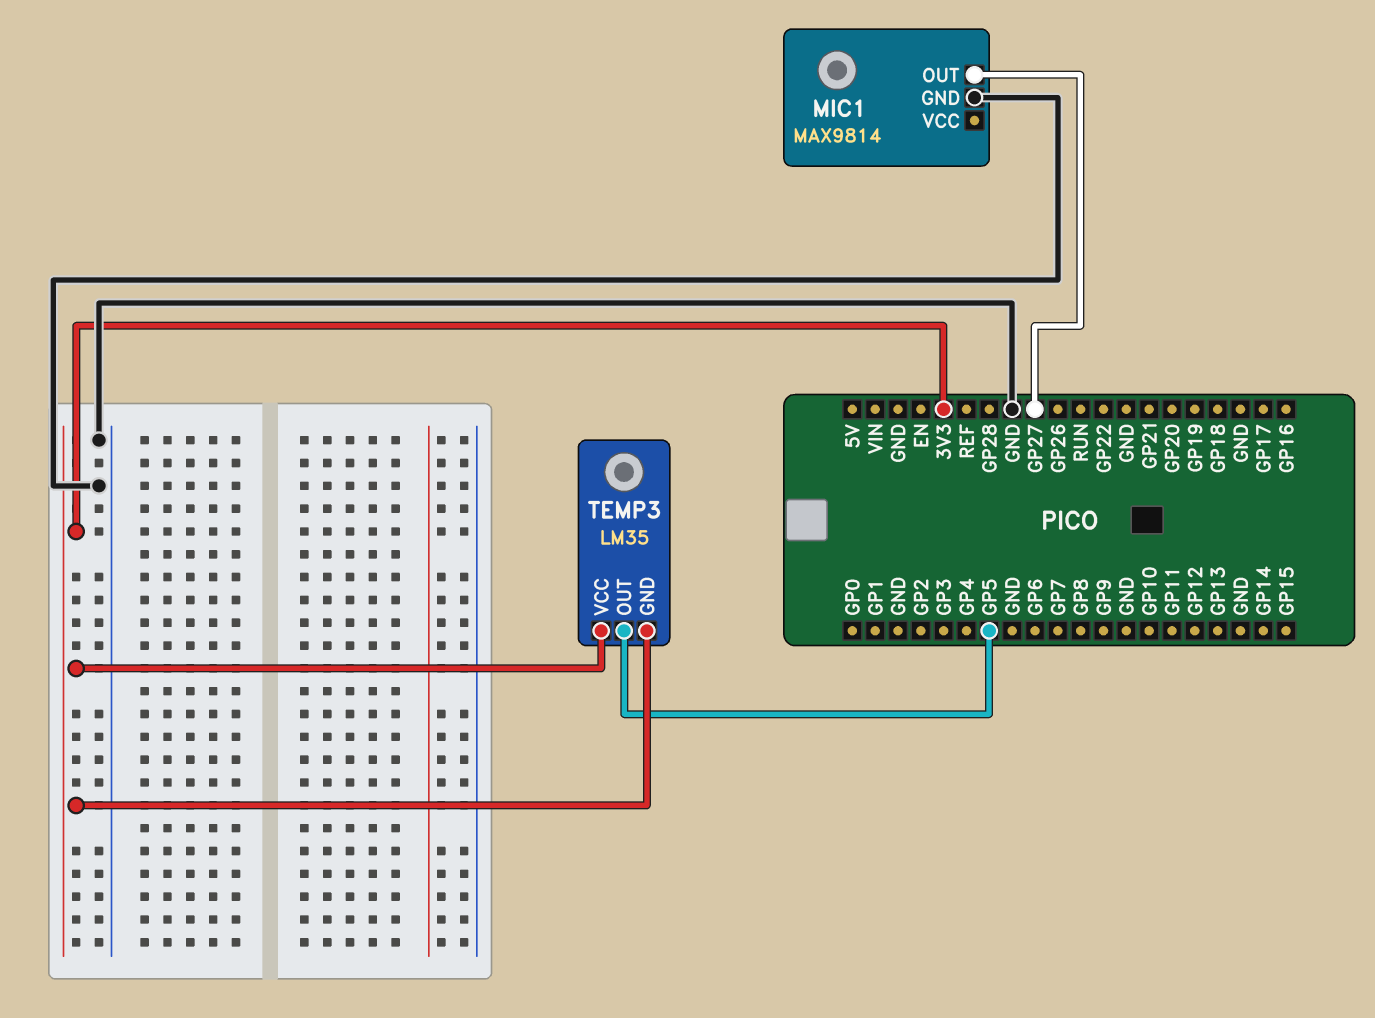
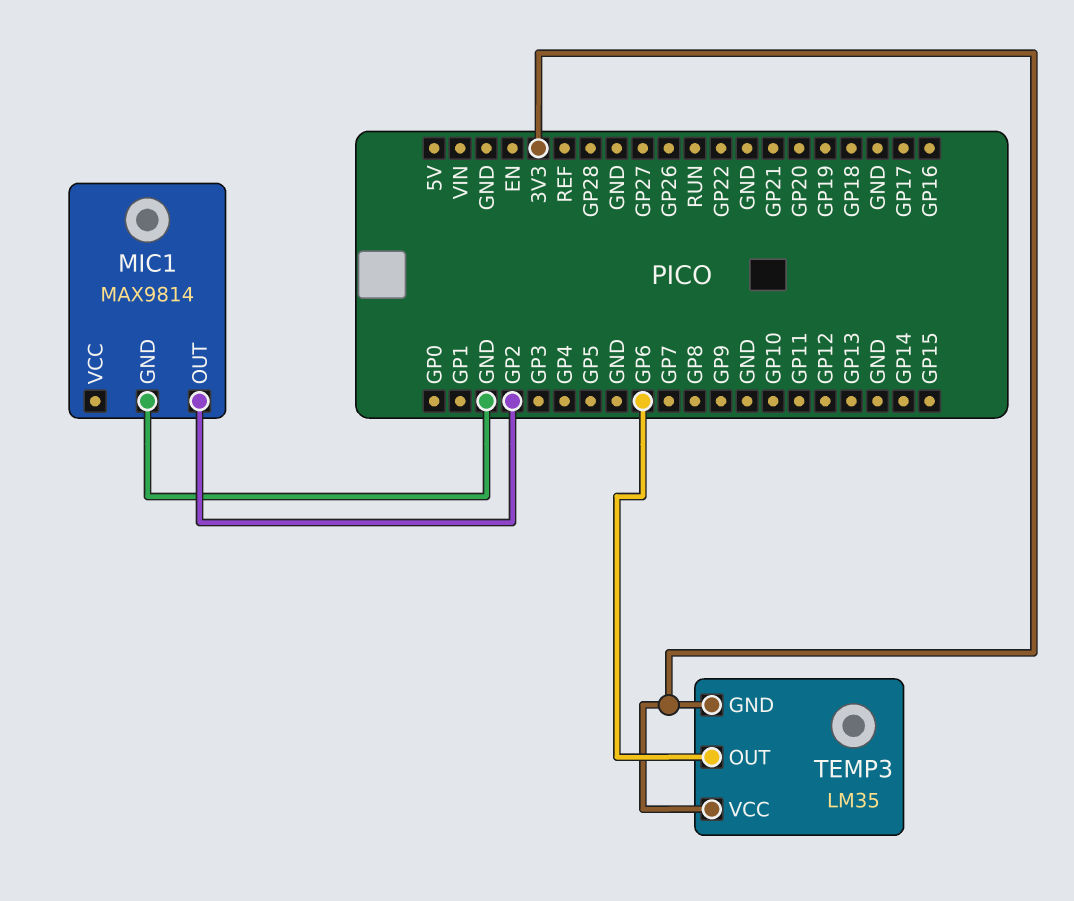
MIC1 pin OUT: GP27 -> GP2
TEMP3 pin OUT: GP5 -> GP6

